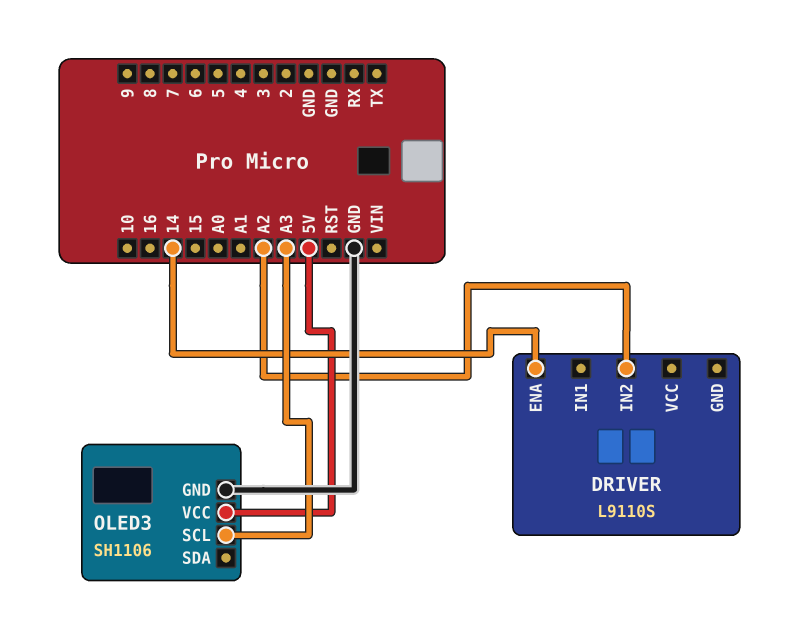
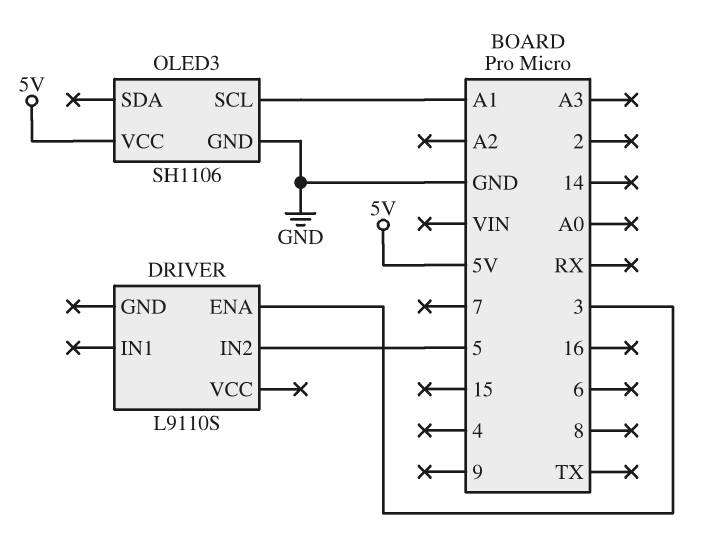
DRIVER pin ENA: 14 -> 3
DRIVER pin IN2: A2 -> 5
OLED3 pin SCL: A3 -> A1

